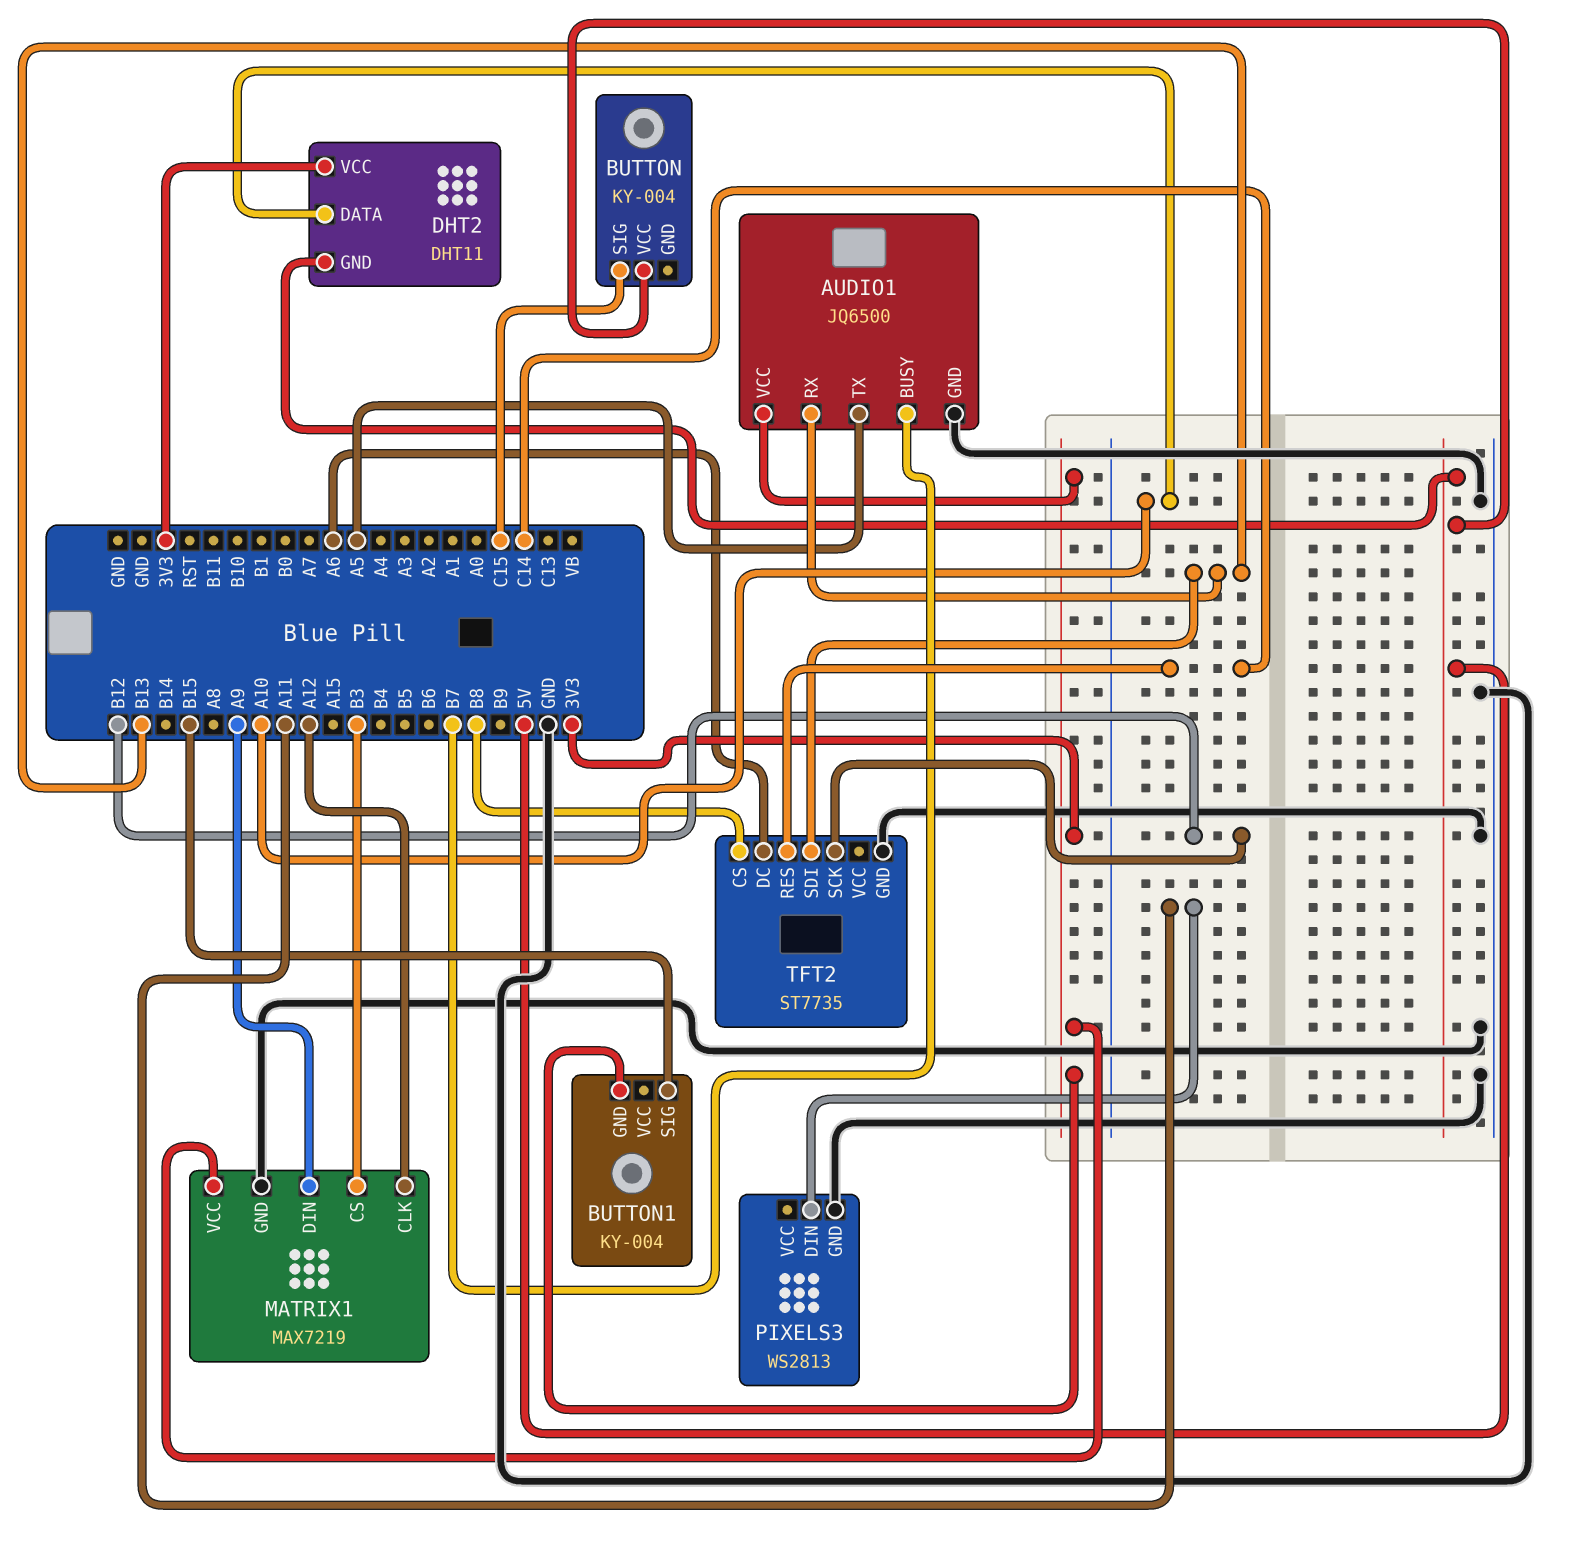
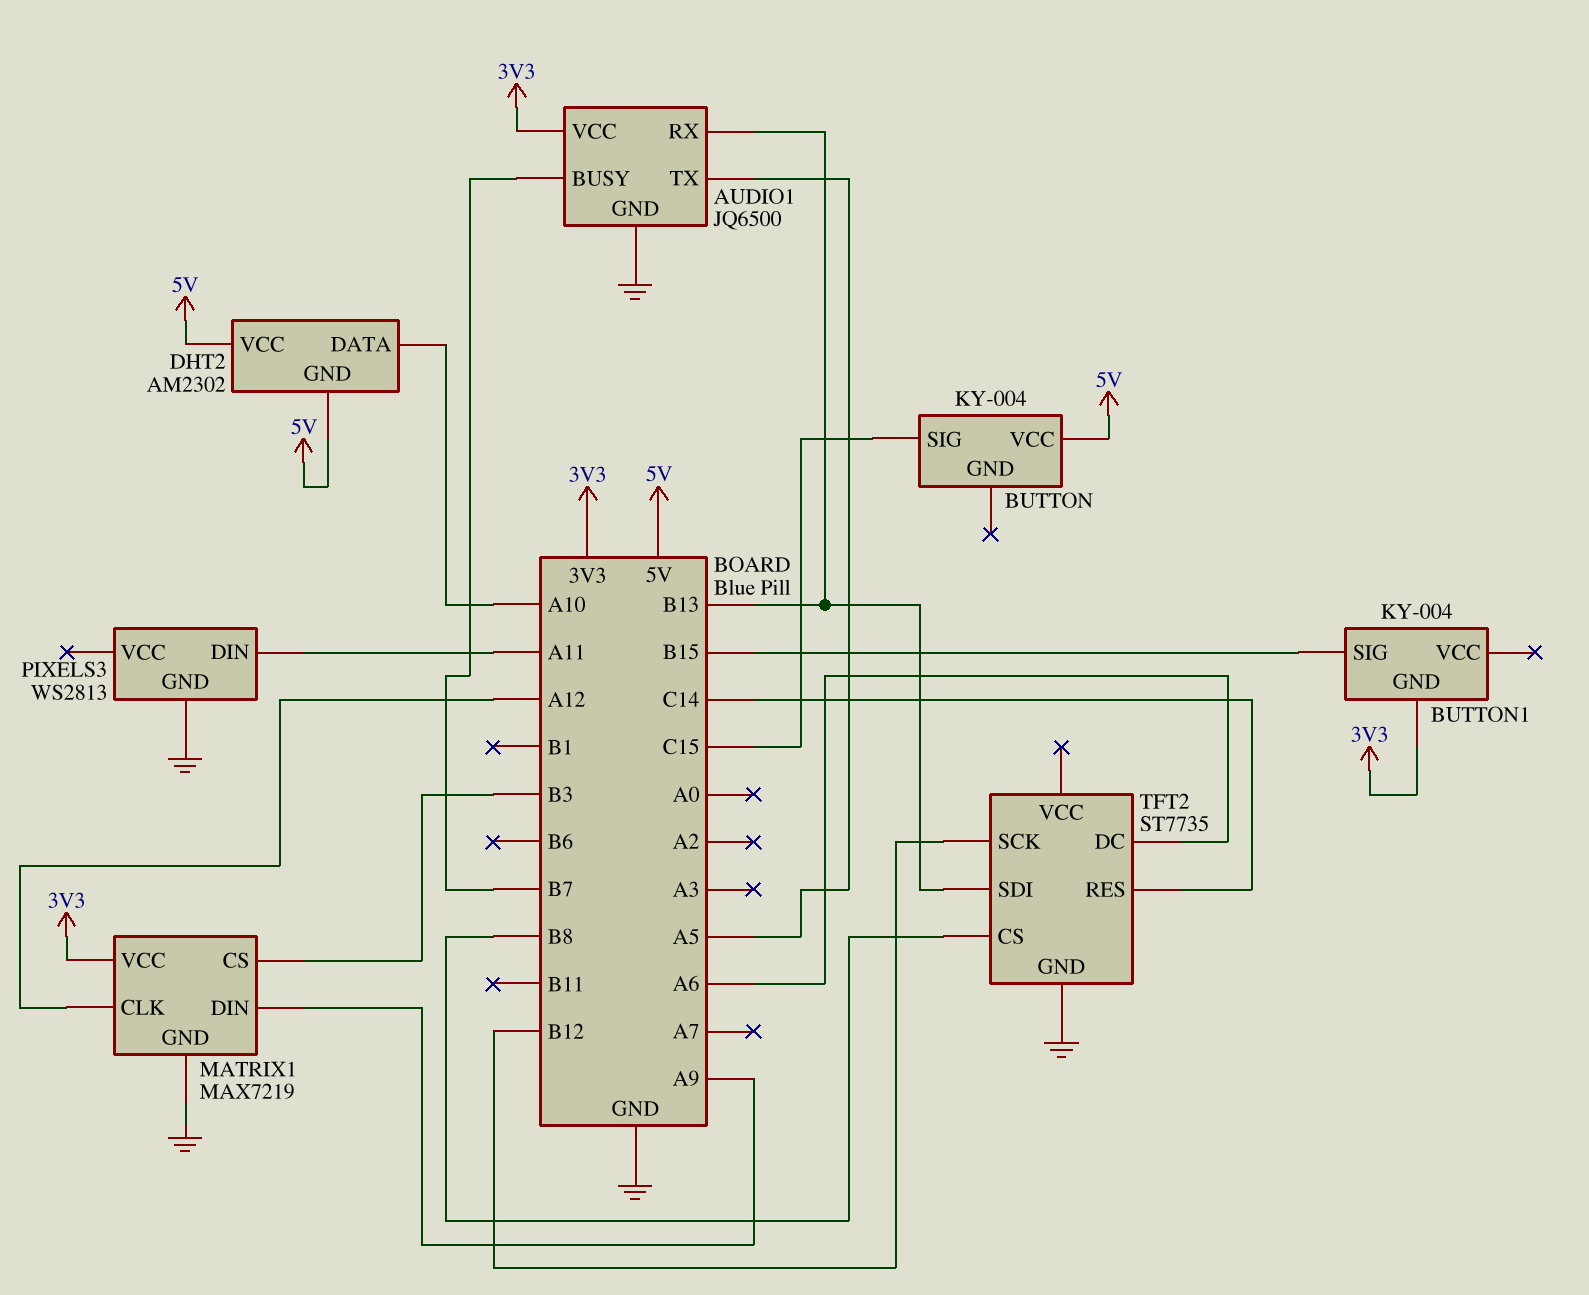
DHT2: DHT11 -> AM2302
DHT2 pin VCC: 3V3 -> 5V

